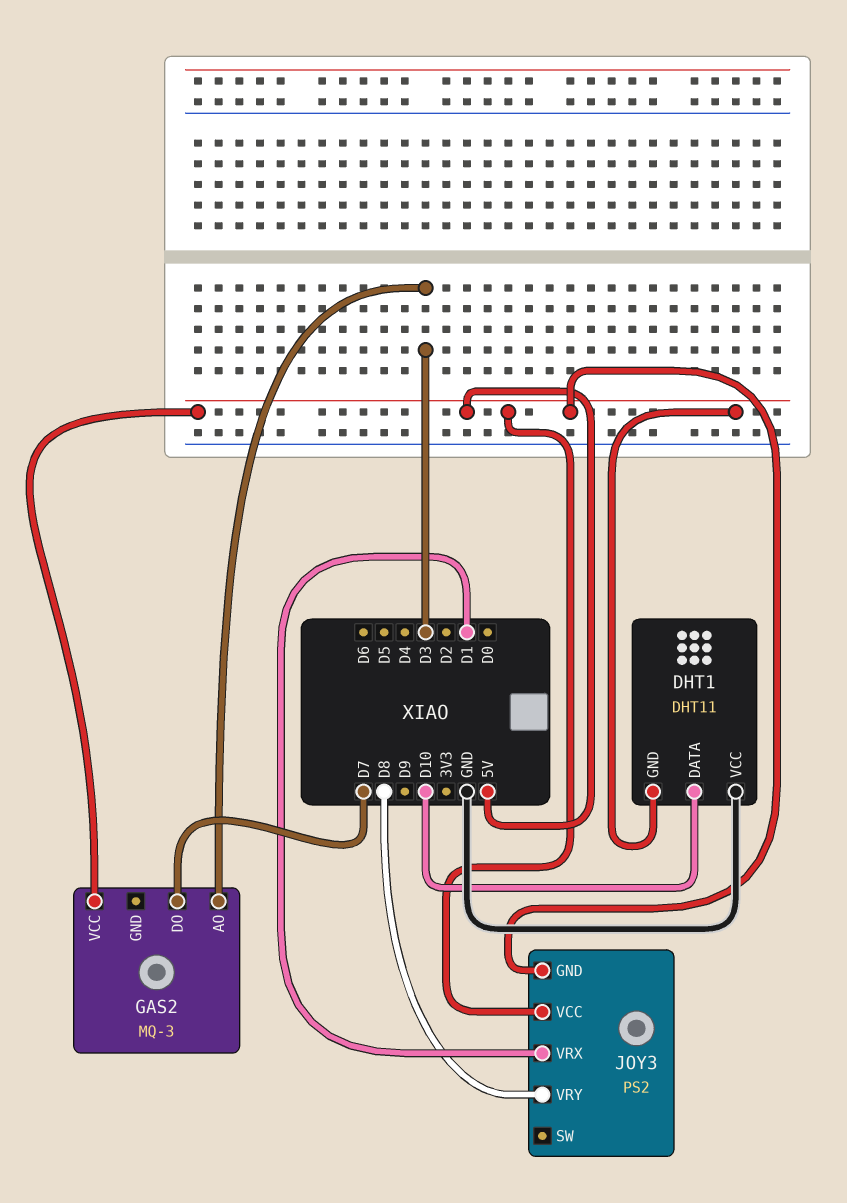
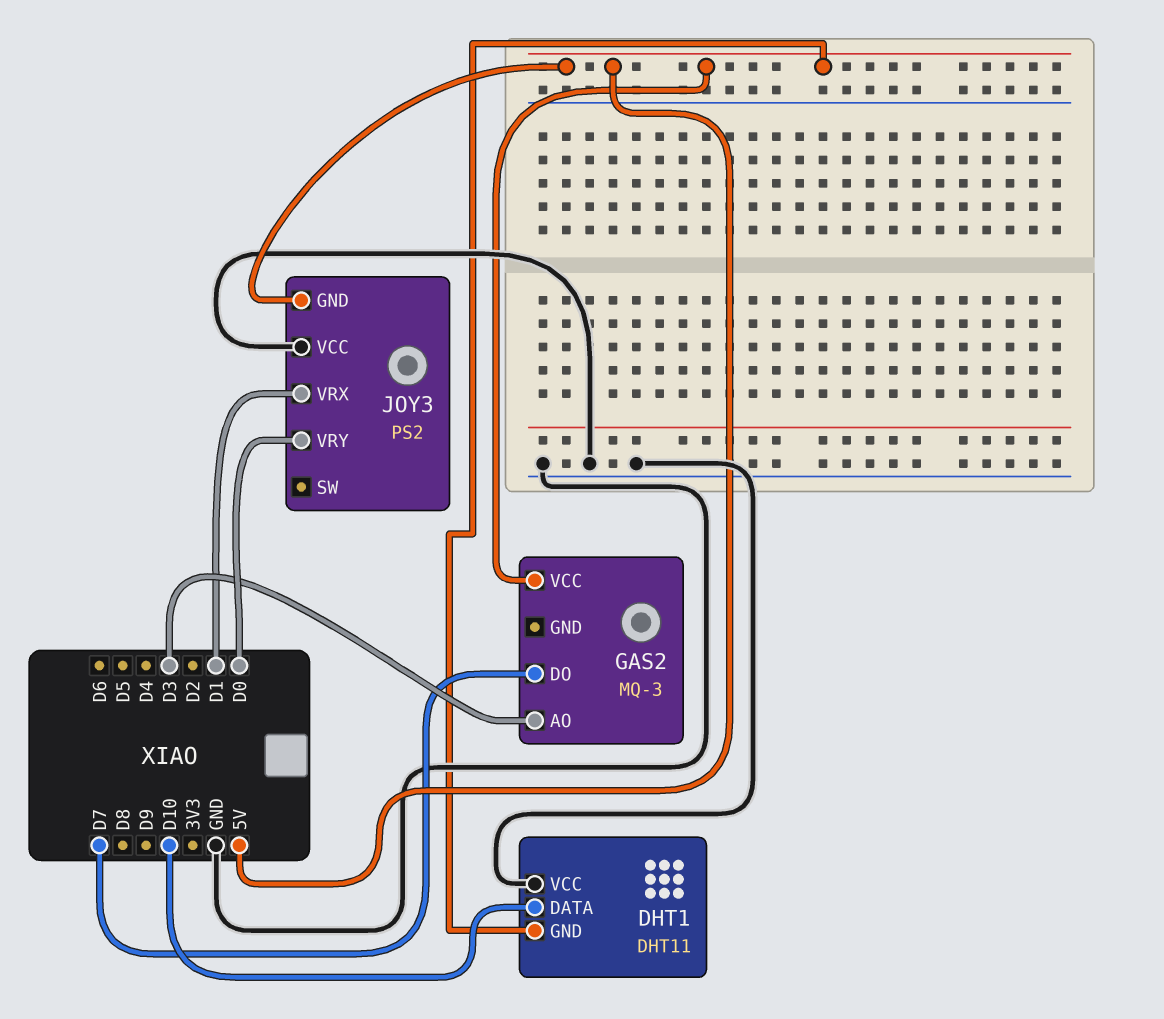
JOY3 pin VCC: 5V -> GND
JOY3 pin VRY: D8 -> D0

